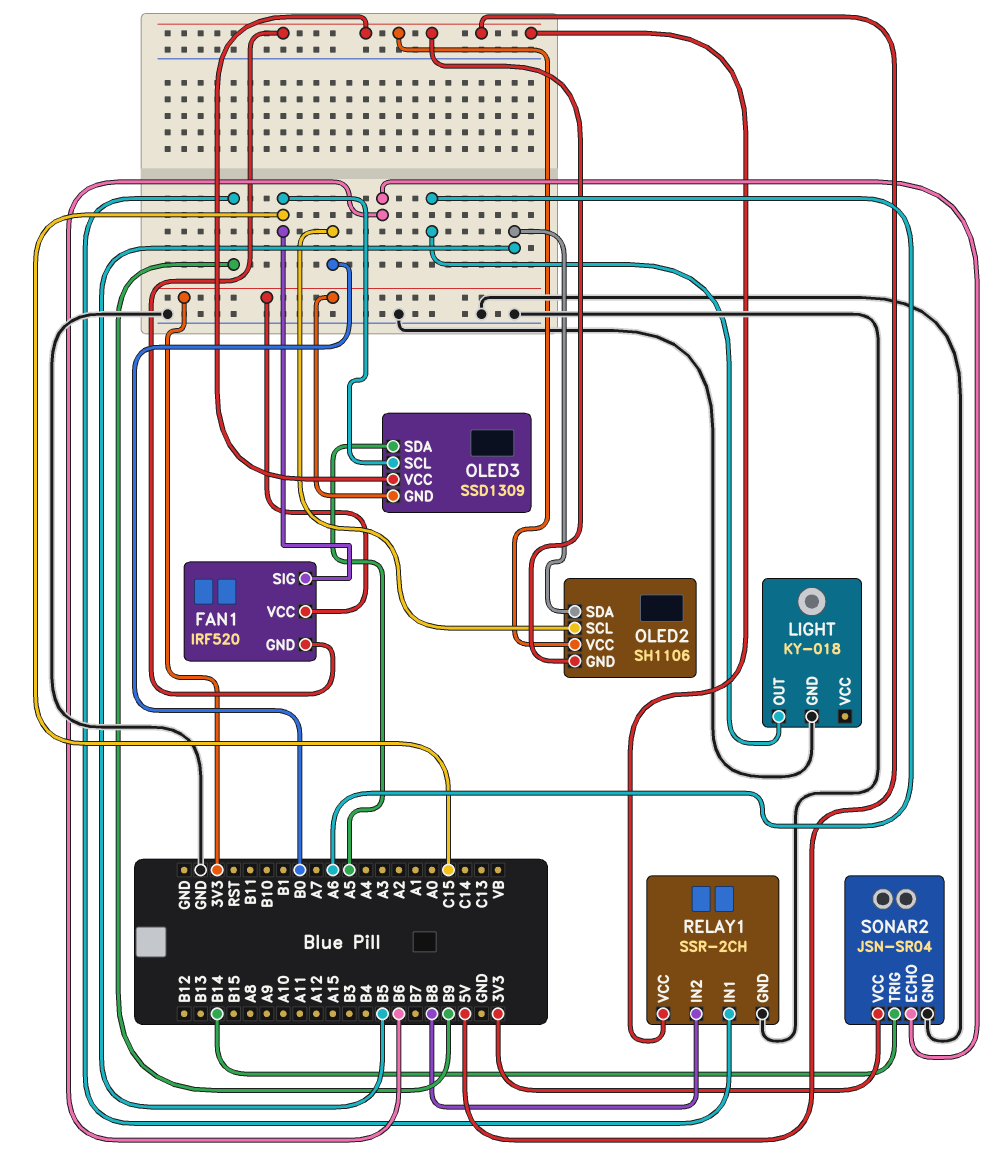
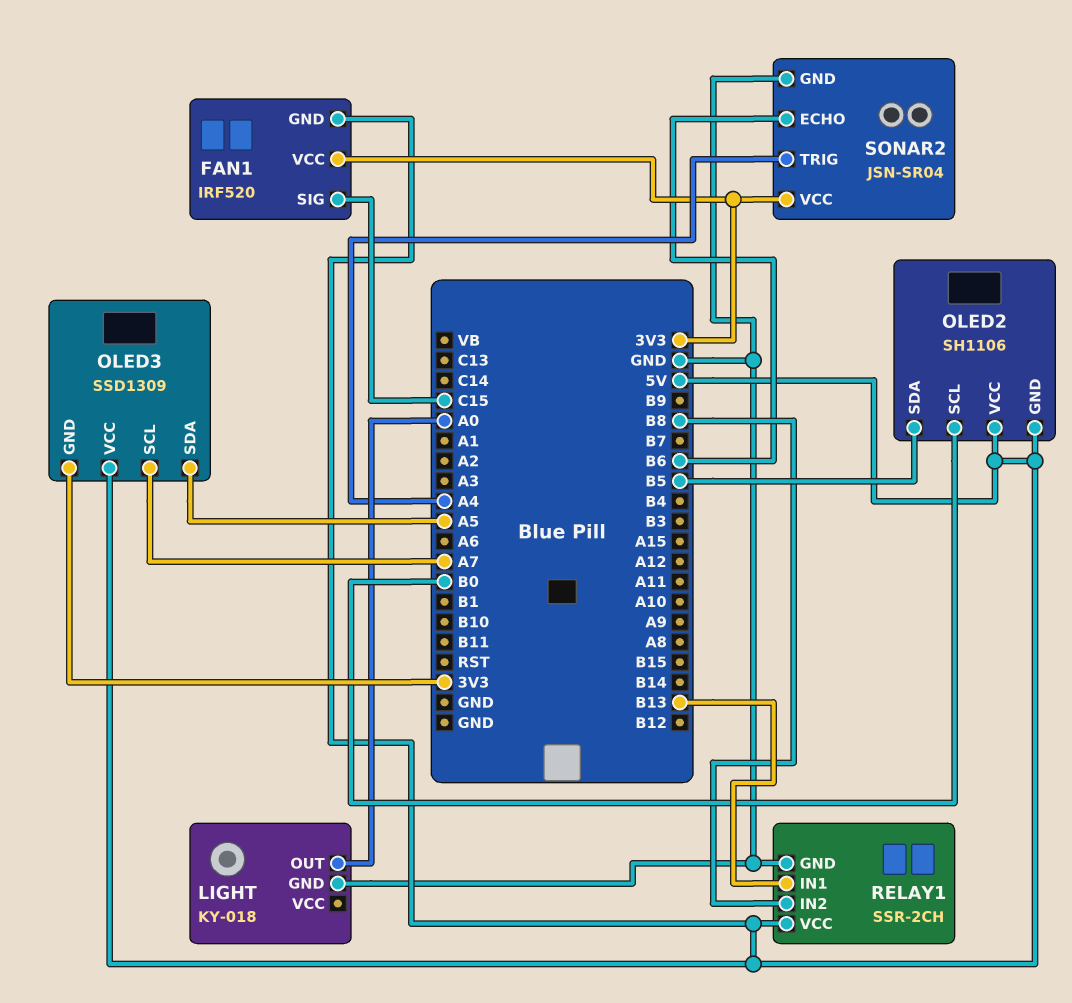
LIGHT pin OUT: A6 -> A0
OLED3 pin SCL: C15 -> A7
RELAY1 pin IN1: B9 -> B13
SONAR2 pin TRIG: B14 -> A4

